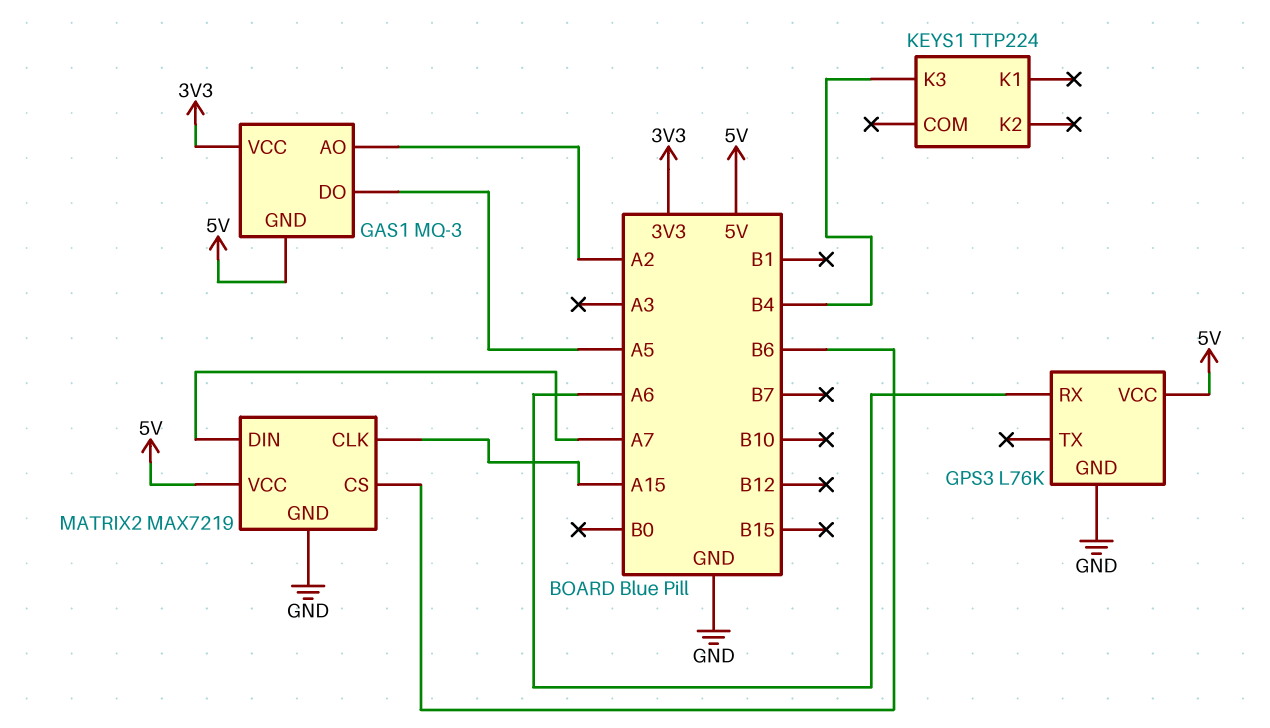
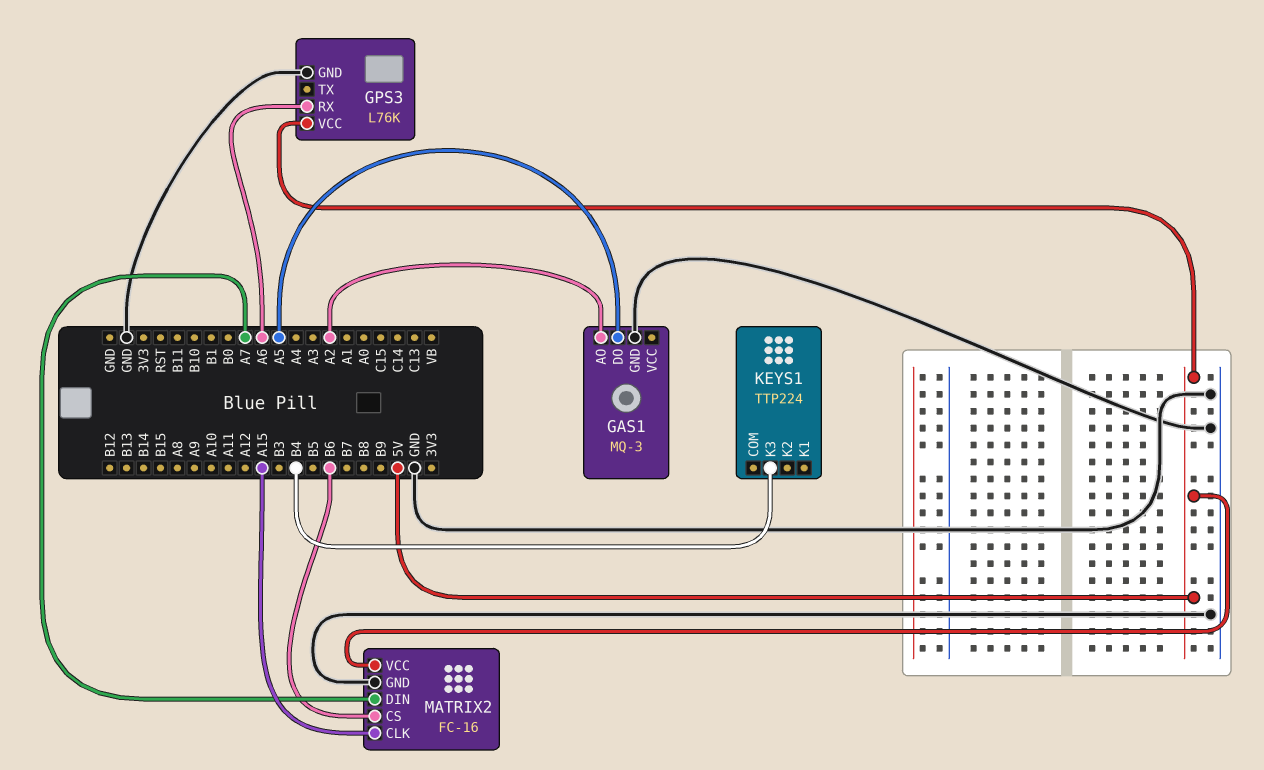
GAS1 pin GND: 5V -> GND
GAS1 pin VCC: 3V3 -> none
MATRIX2: MAX7219 -> FC-16

